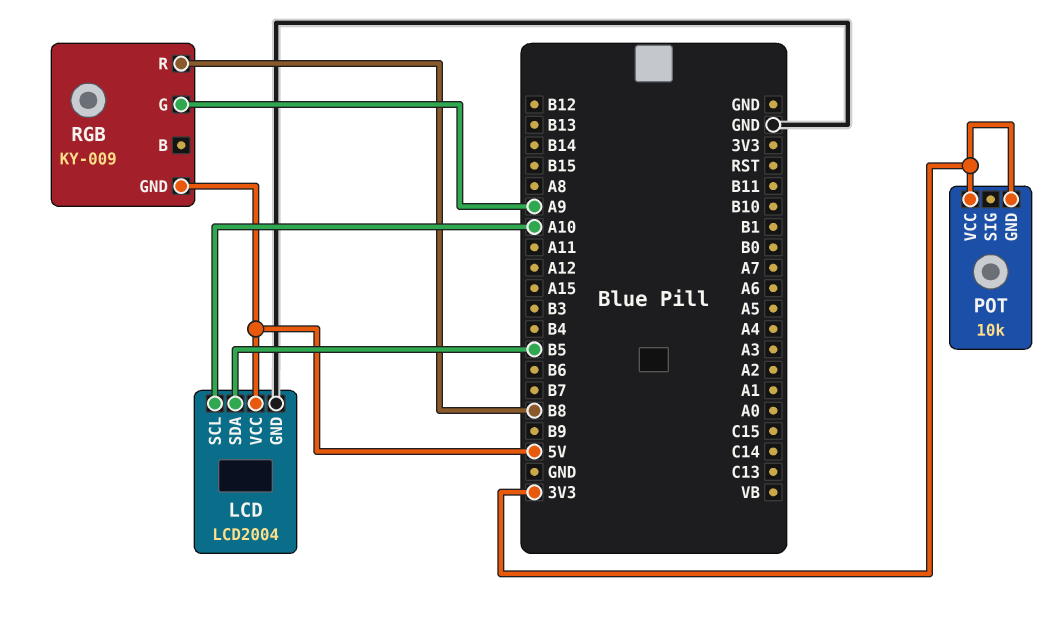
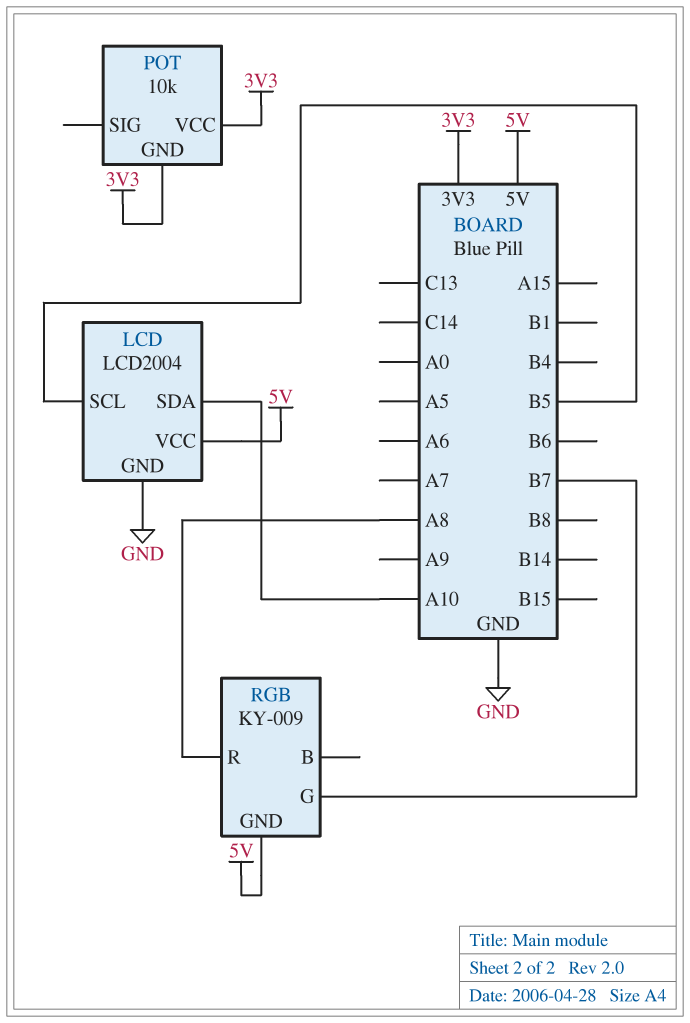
LCD pin SCL: A10 -> B5
LCD pin SDA: B5 -> A10
RGB pin G: A9 -> B7
RGB pin R: B8 -> A8

